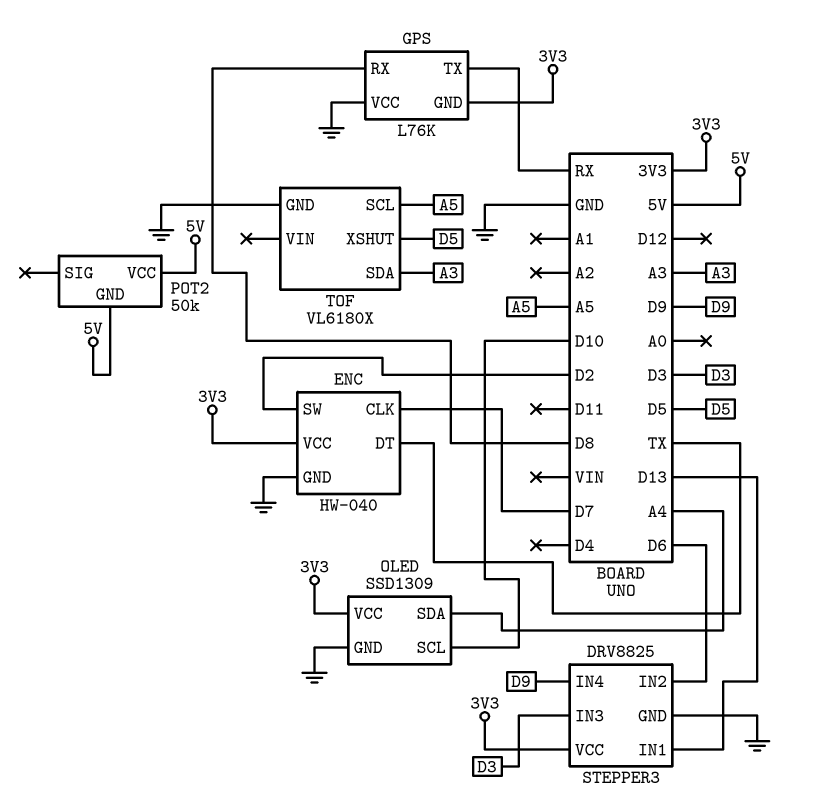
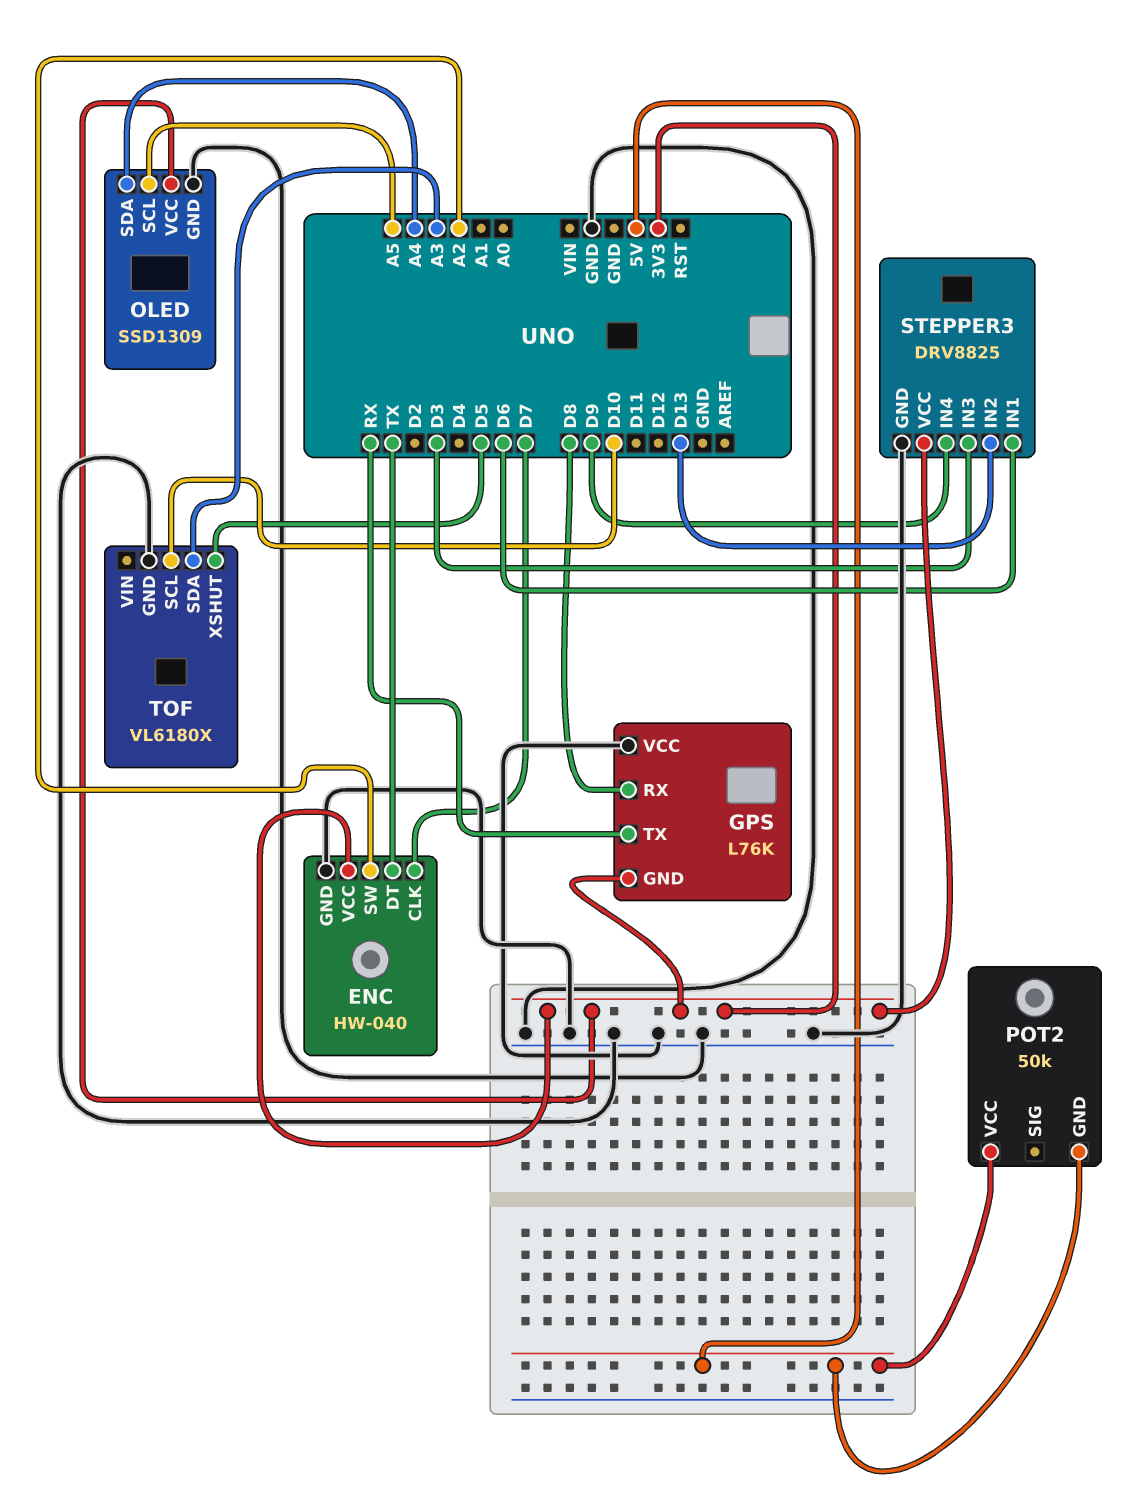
ENC pin SW: D2 -> A2
OLED pin SCL: D10 -> A5
STEPPER3 pin IN1: D13 -> D6
STEPPER3 pin IN2: D6 -> D13
TOF pin SCL: A5 -> D10

